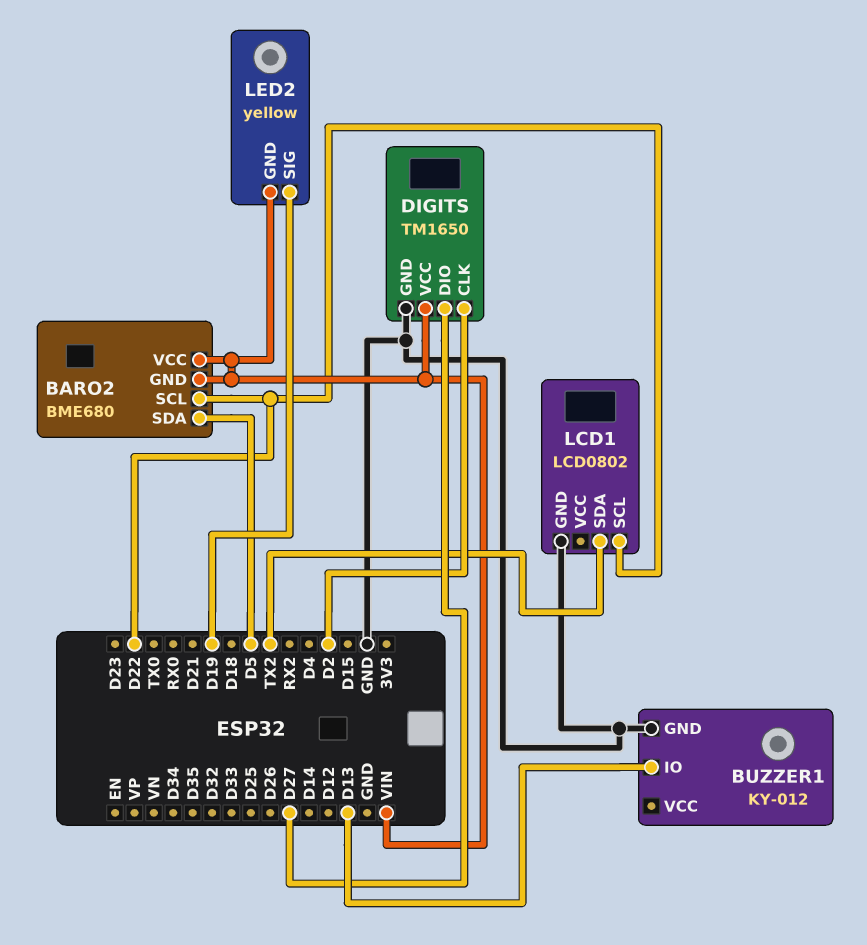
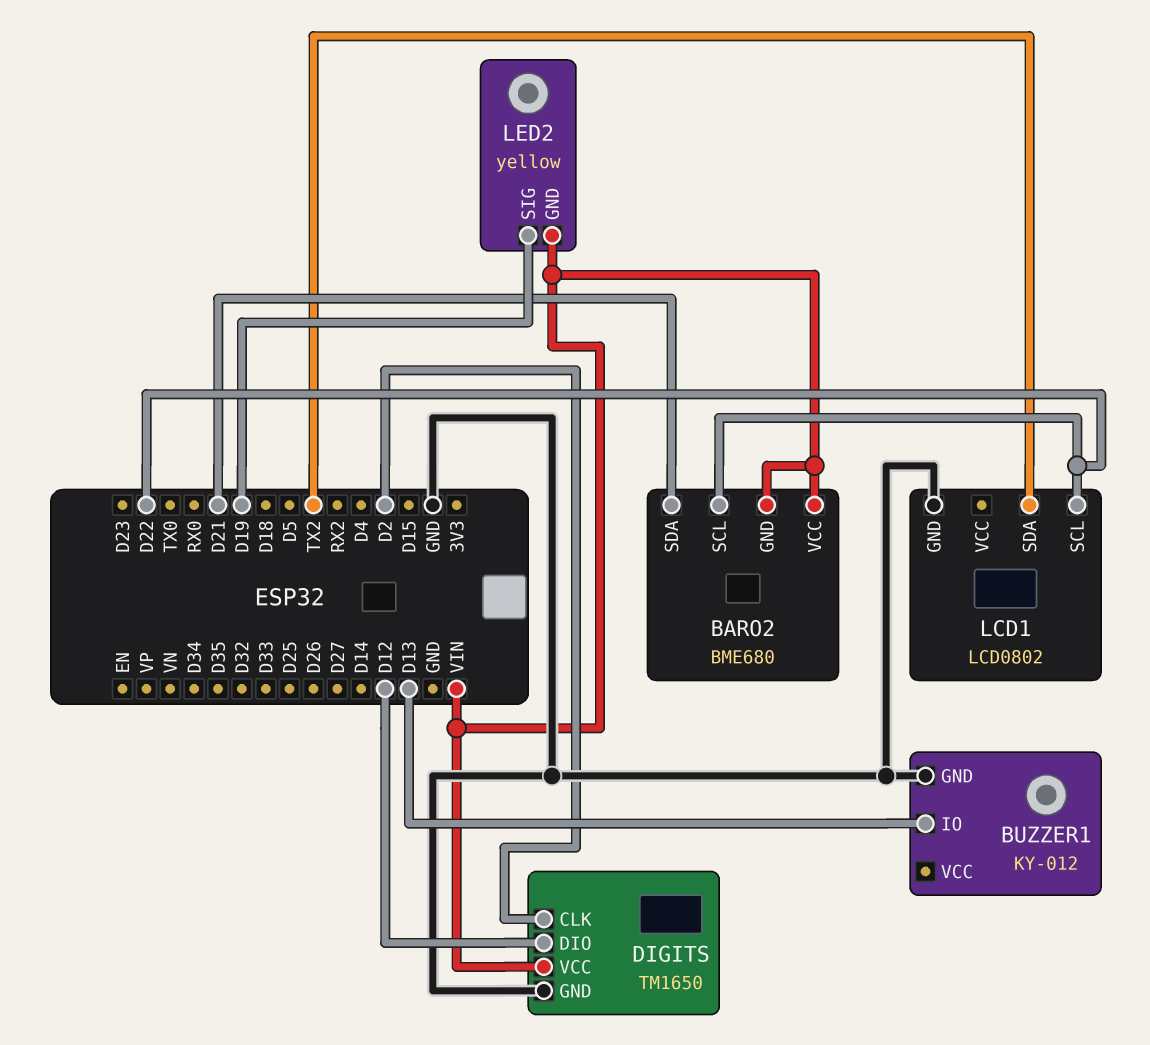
BARO2 pin SDA: D5 -> D21
DIGITS pin DIO: D27 -> D12

